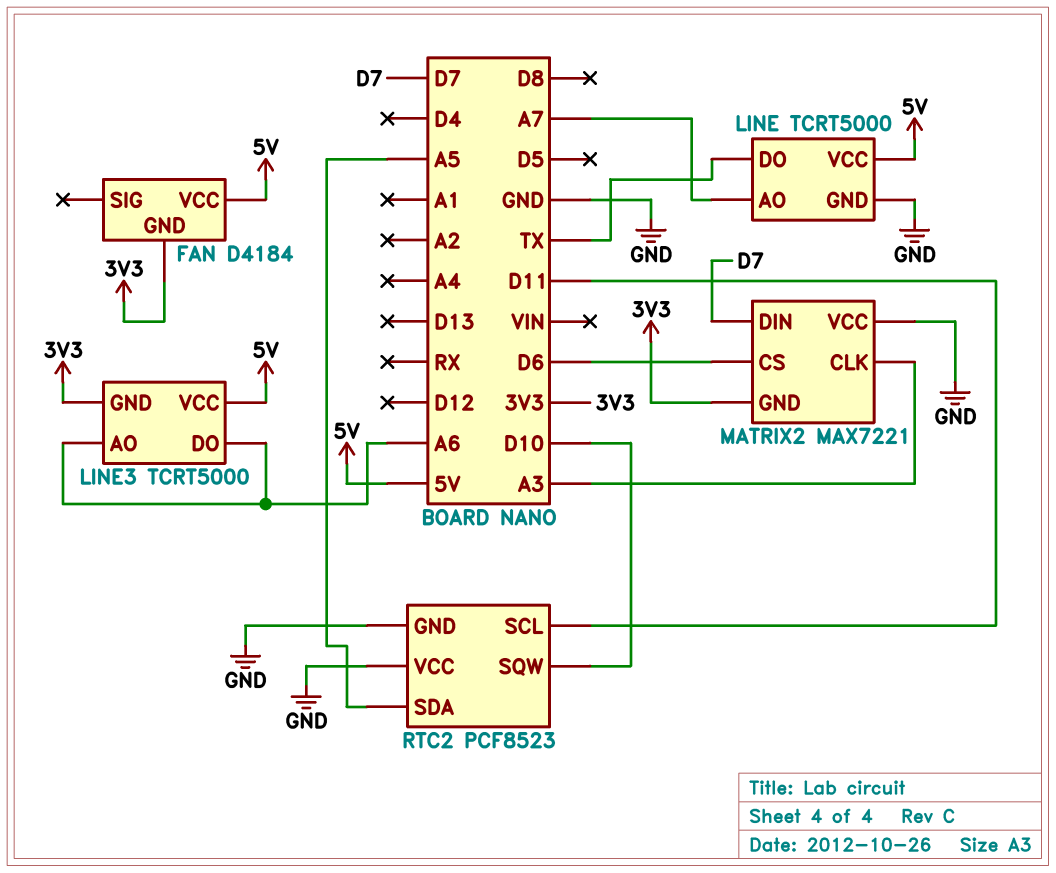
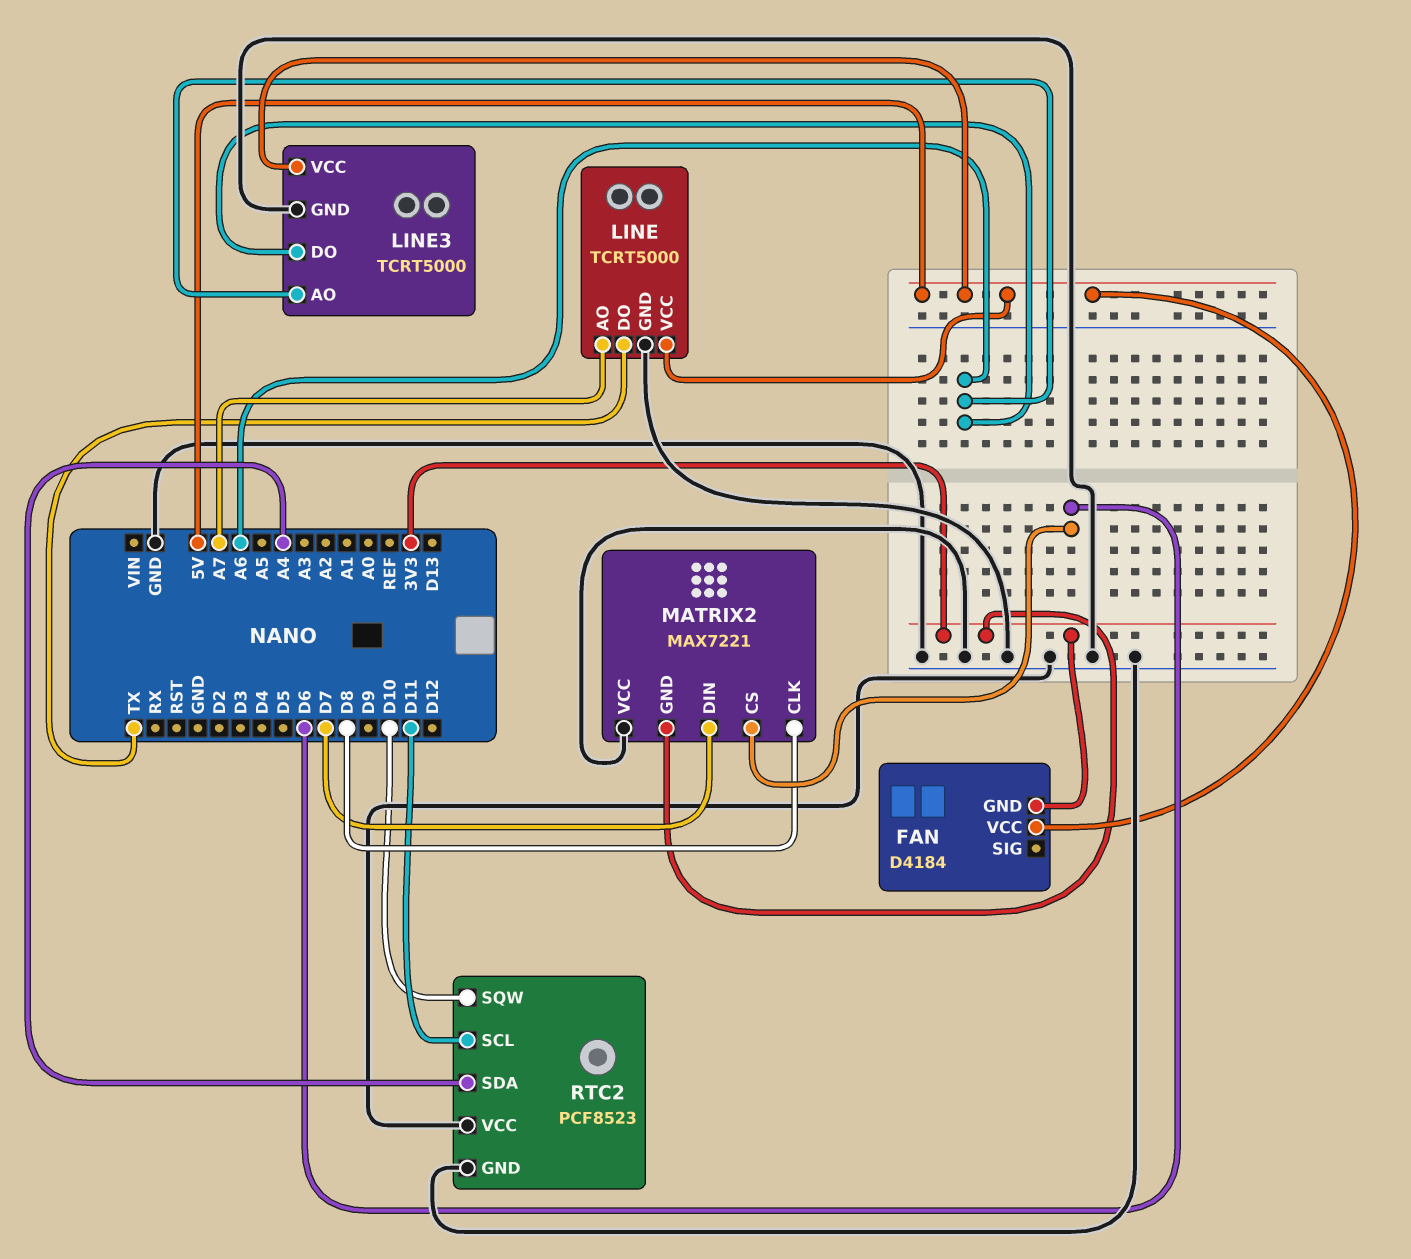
LINE3 pin GND: 3V3 -> GND
MATRIX2 pin CLK: A3 -> D8
RTC2 pin SDA: A5 -> A4

